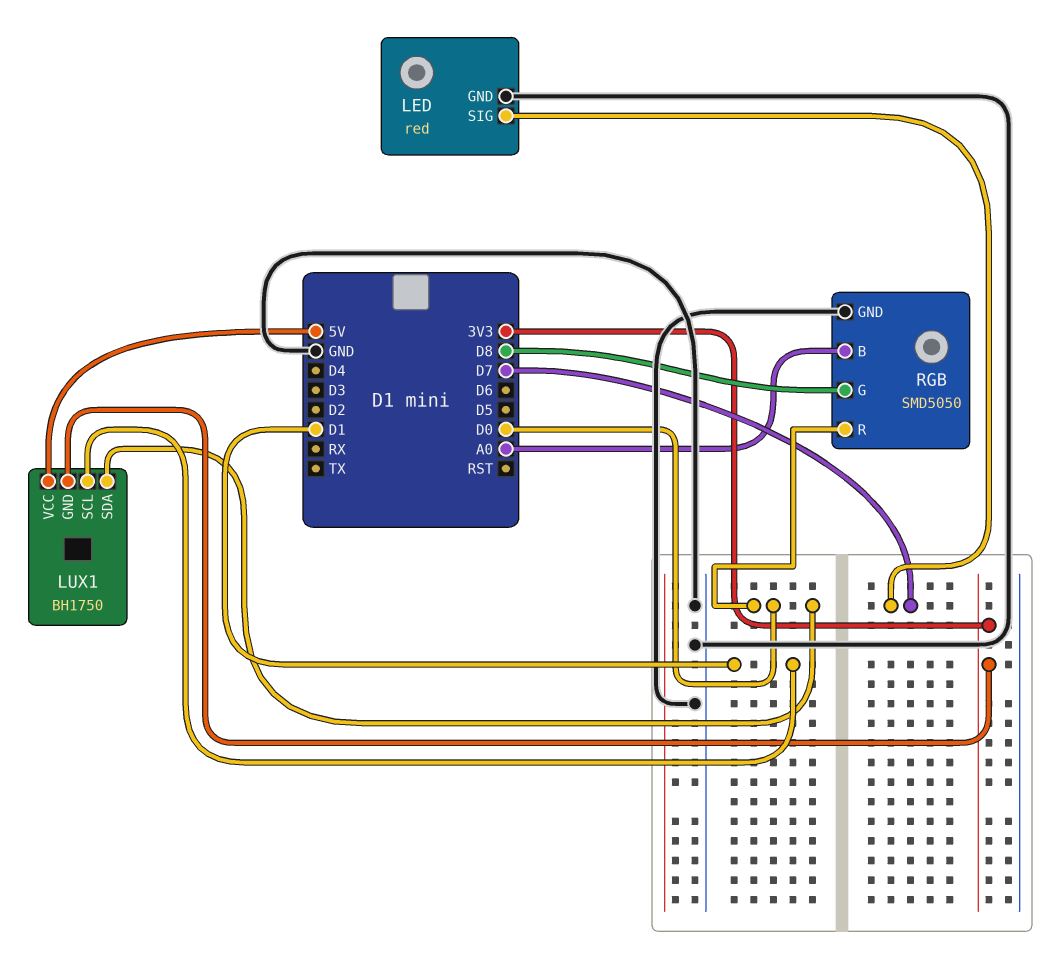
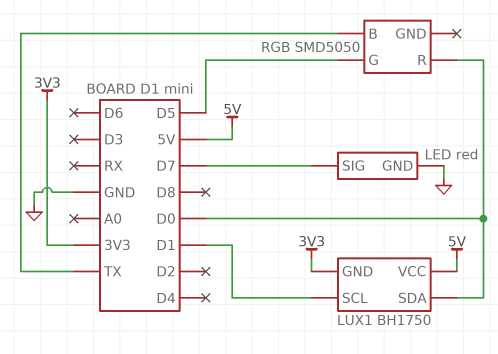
RGB pin B: A0 -> TX
RGB pin G: D8 -> D5
RGB pin GND: GND -> none

